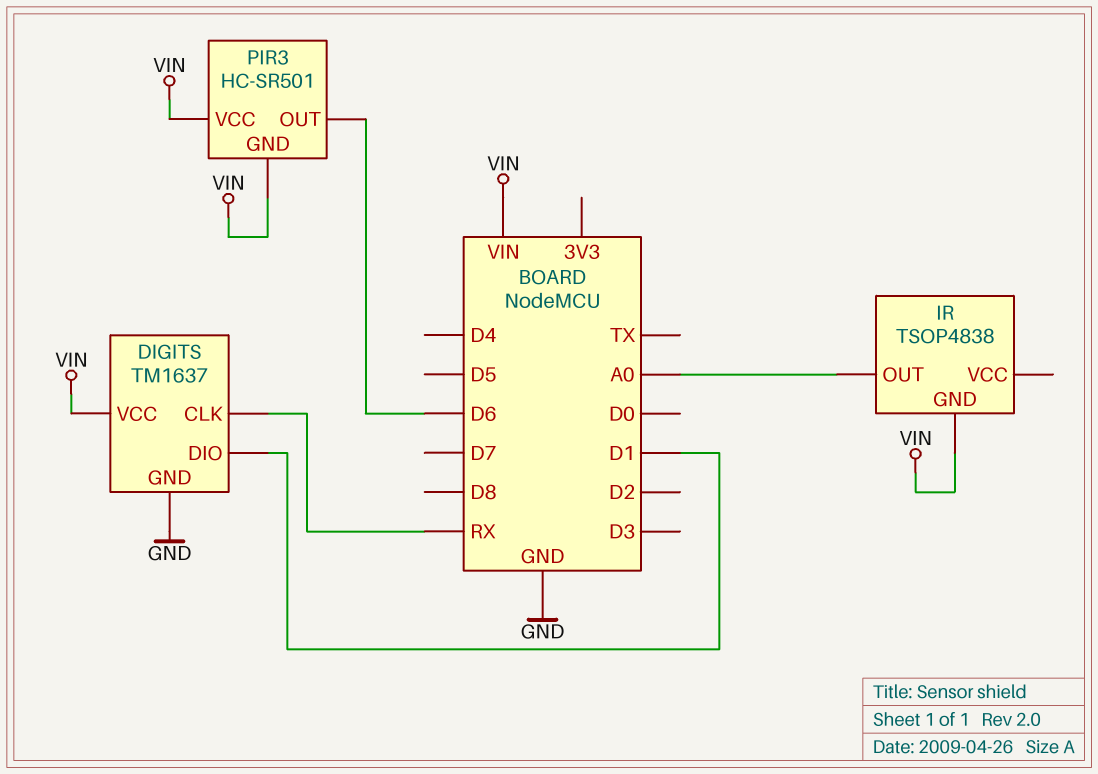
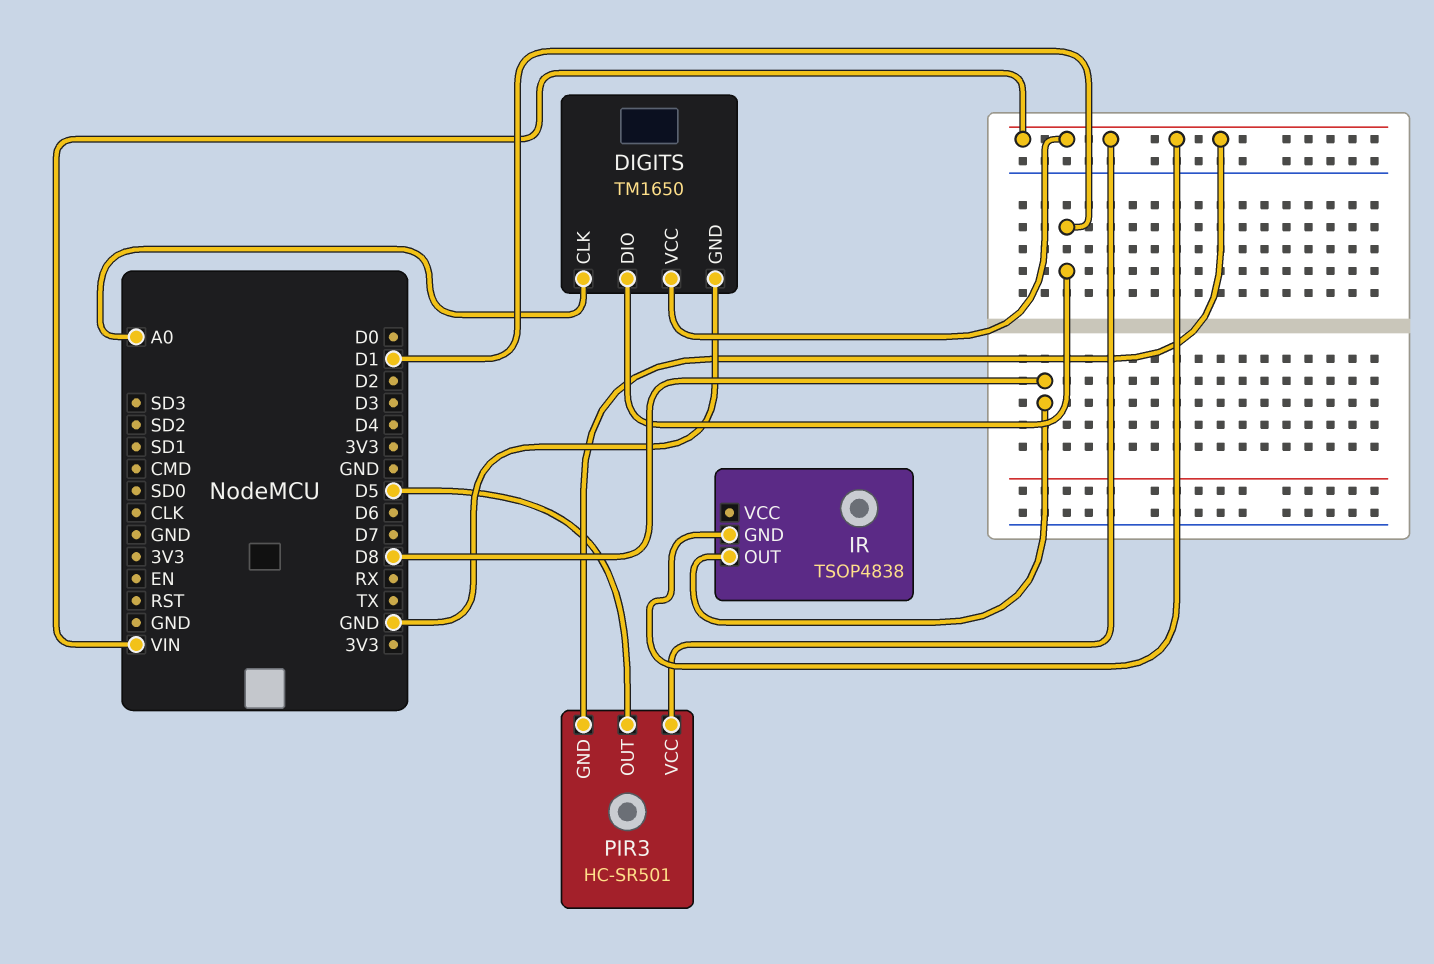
DIGITS: TM1637 -> TM1650
DIGITS pin CLK: RX -> A0
IR pin OUT: A0 -> D8
PIR3 pin OUT: D6 -> D5

